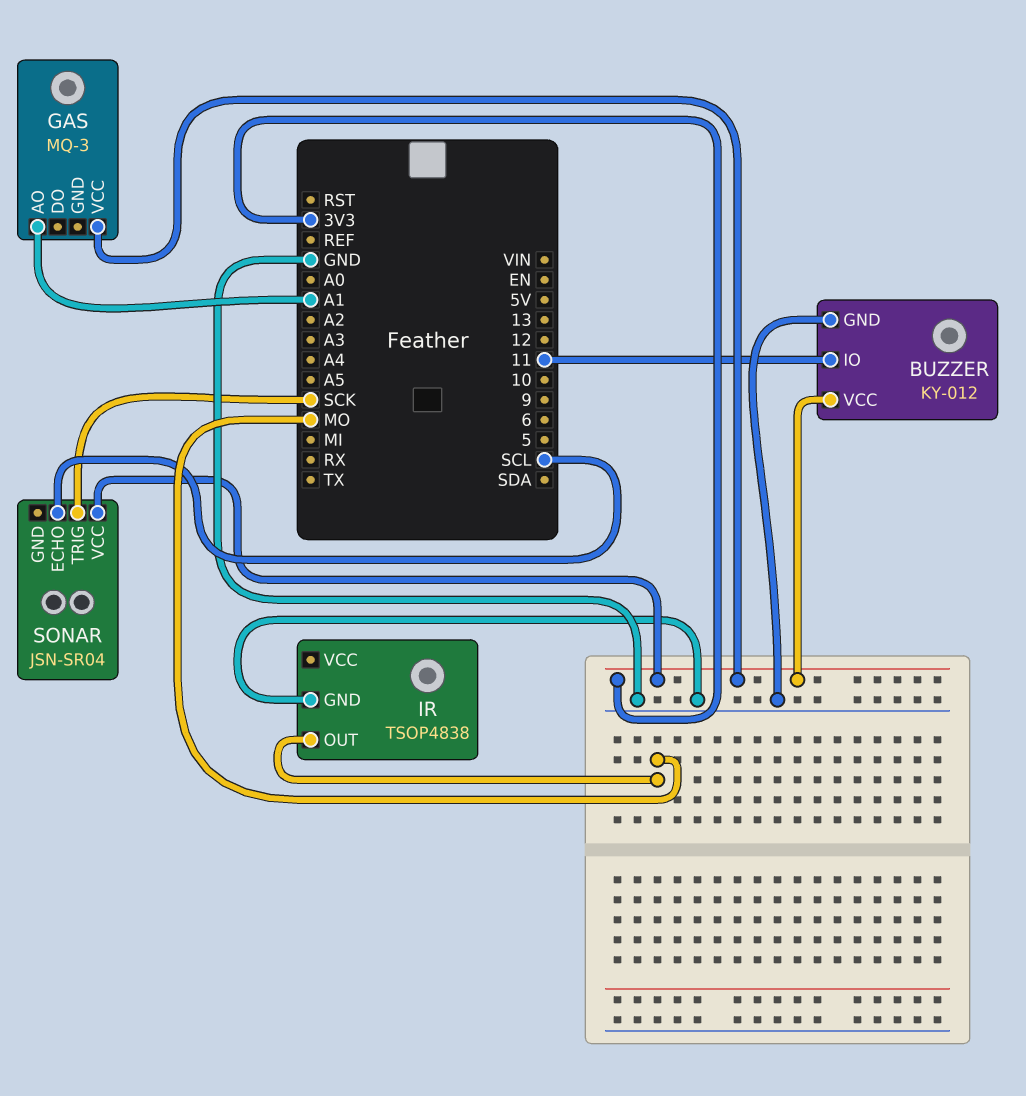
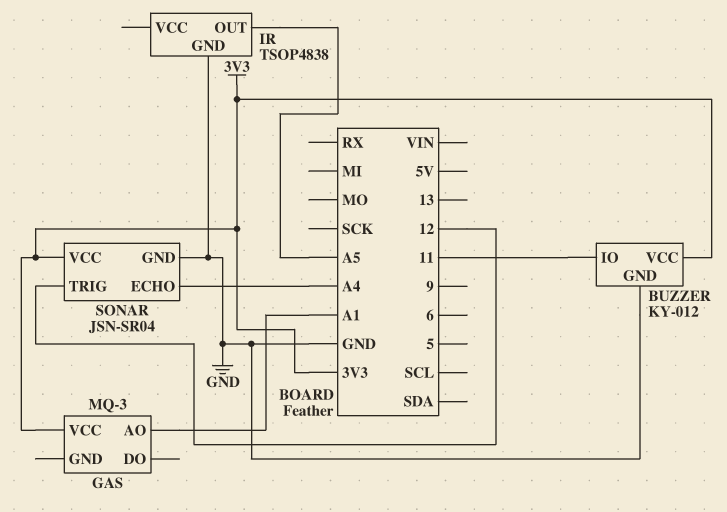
IR pin OUT: MO -> A5
SONAR pin ECHO: SCL -> A4
SONAR pin GND: none -> GND
SONAR pin TRIG: SCK -> 12

